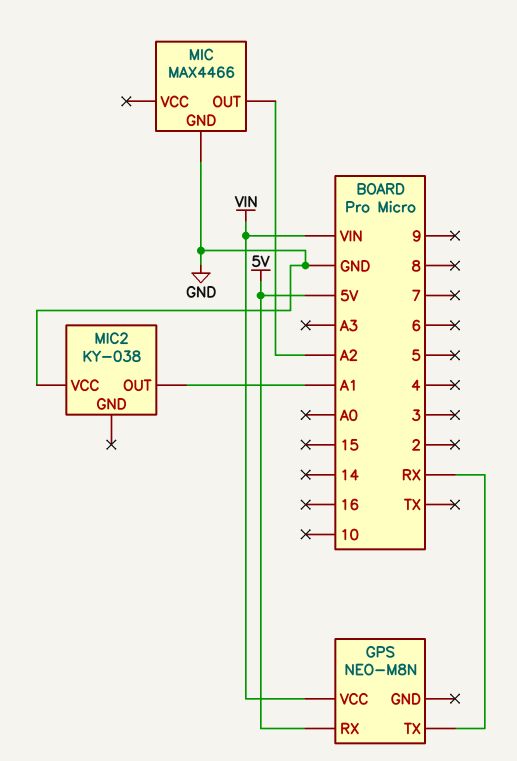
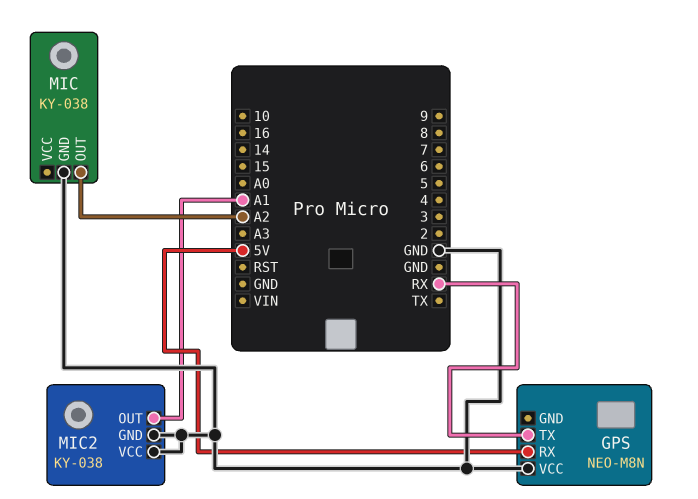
GPS pin VCC: VIN -> GND
MIC: MAX4466 -> KY-038
MIC2 pin GND: none -> GND

